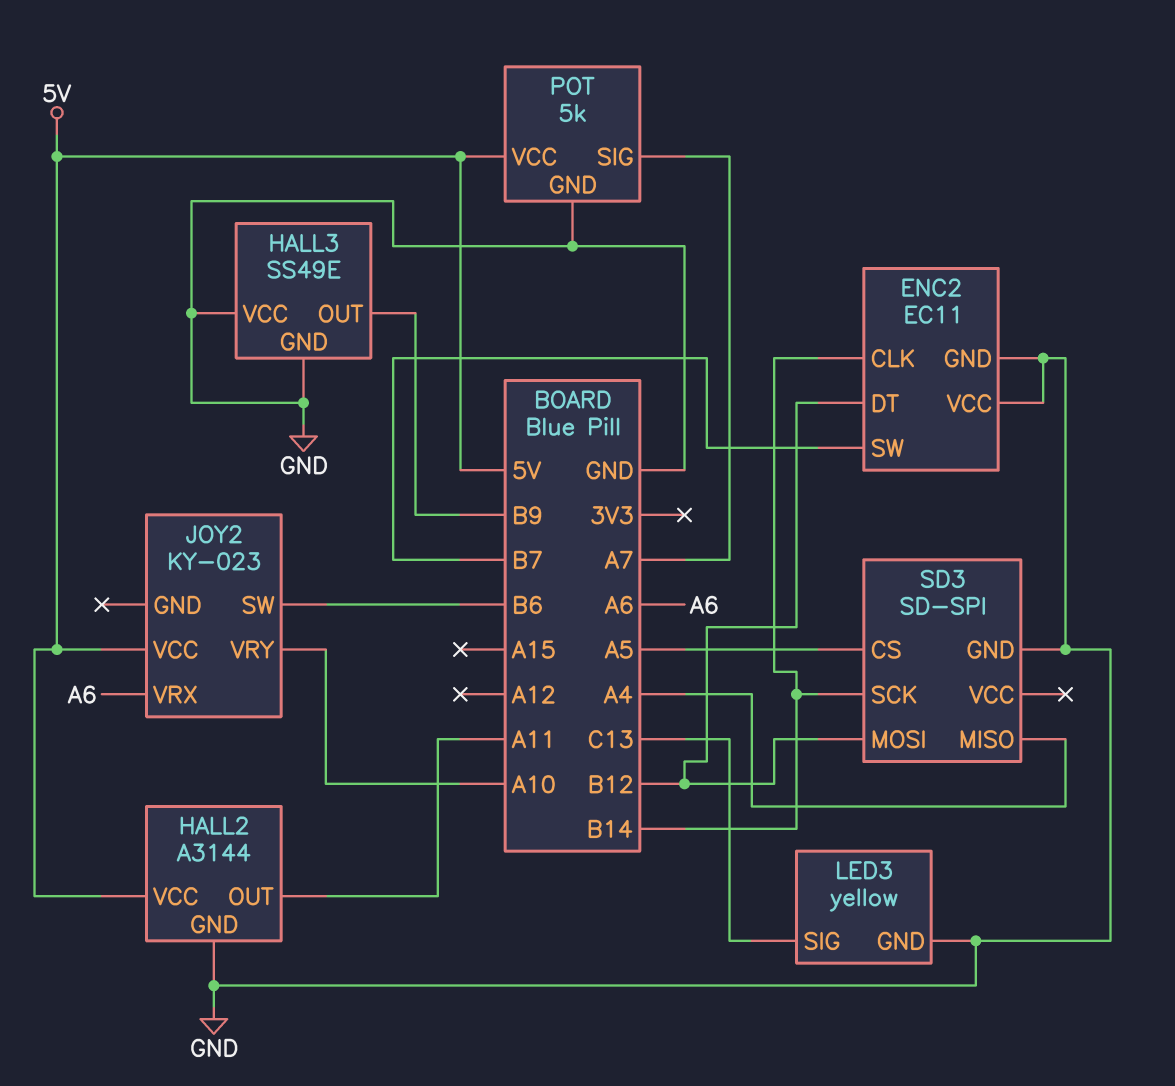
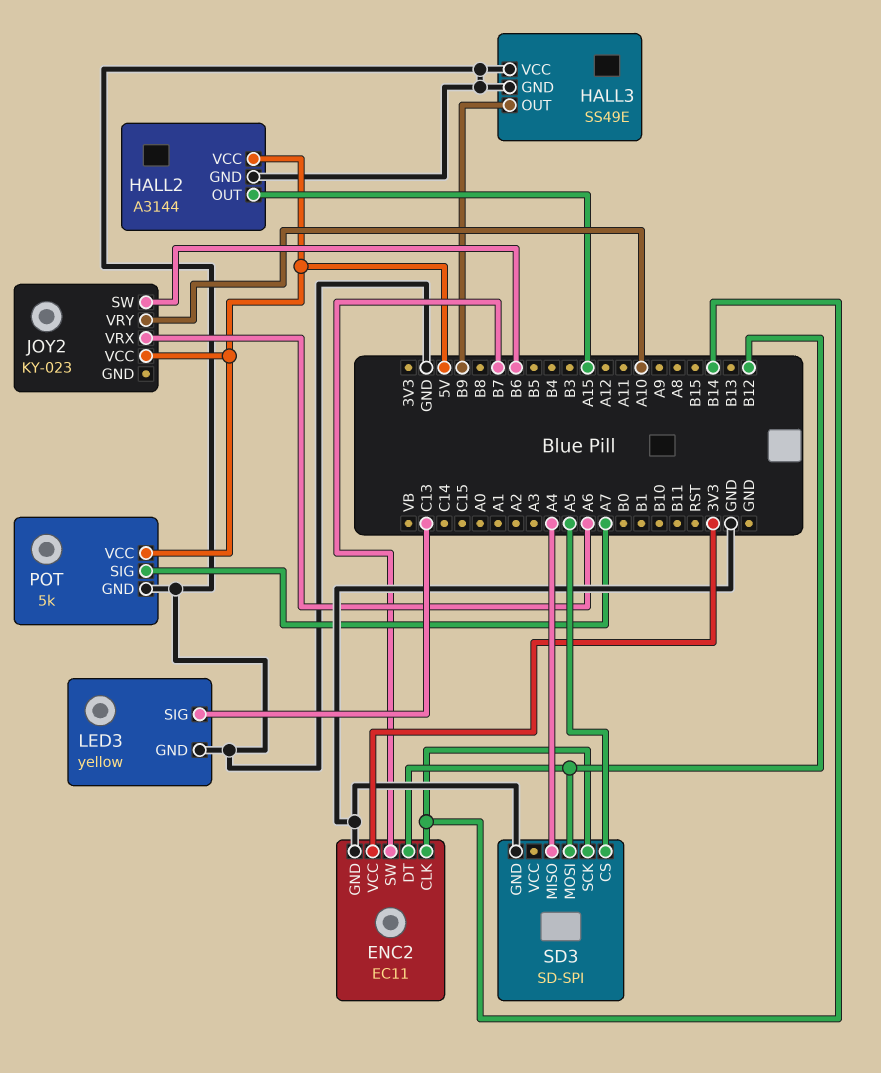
ENC2 pin VCC: GND -> 3V3
HALL2 pin OUT: A11 -> A15

